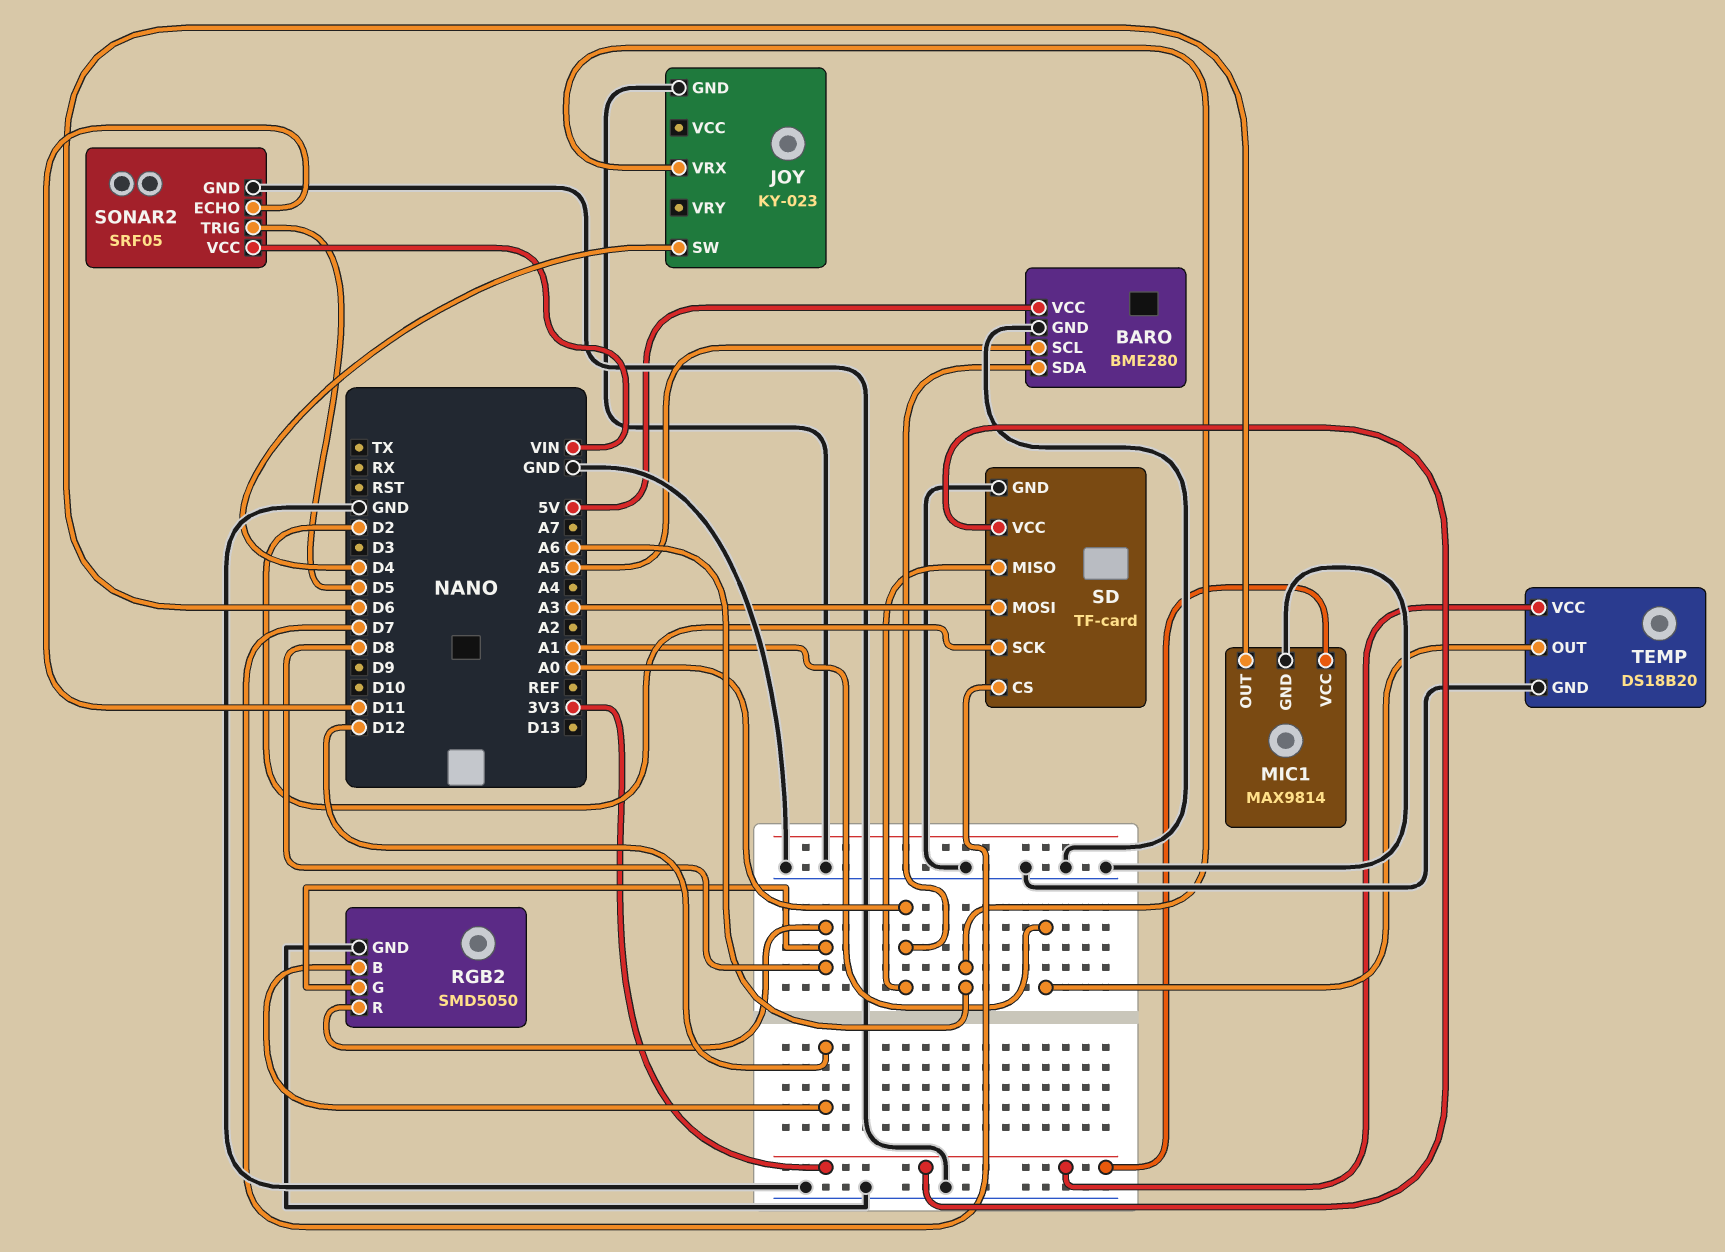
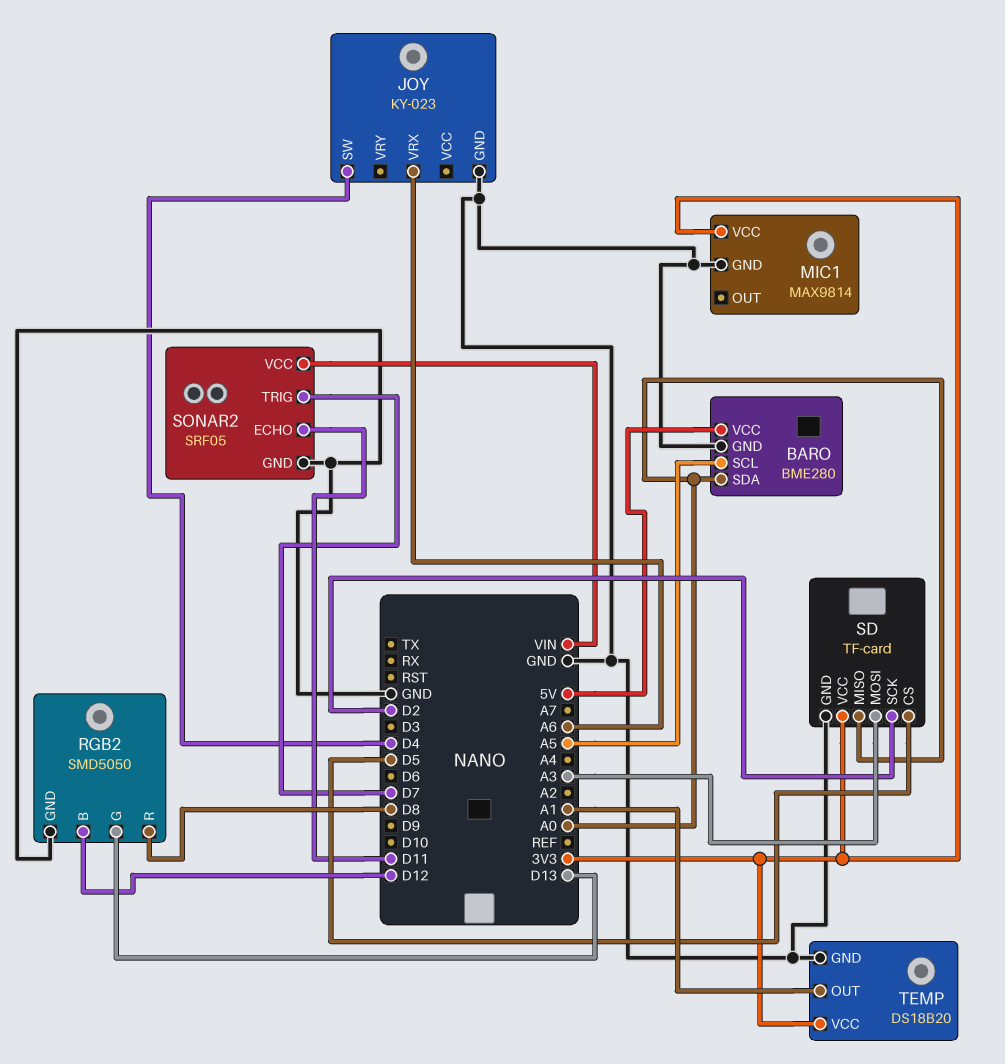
MIC1 pin OUT: D6 -> none
RGB2 pin G: D8 -> D13
SD pin CS: D7 -> D5
SONAR2 pin TRIG: D5 -> D7

